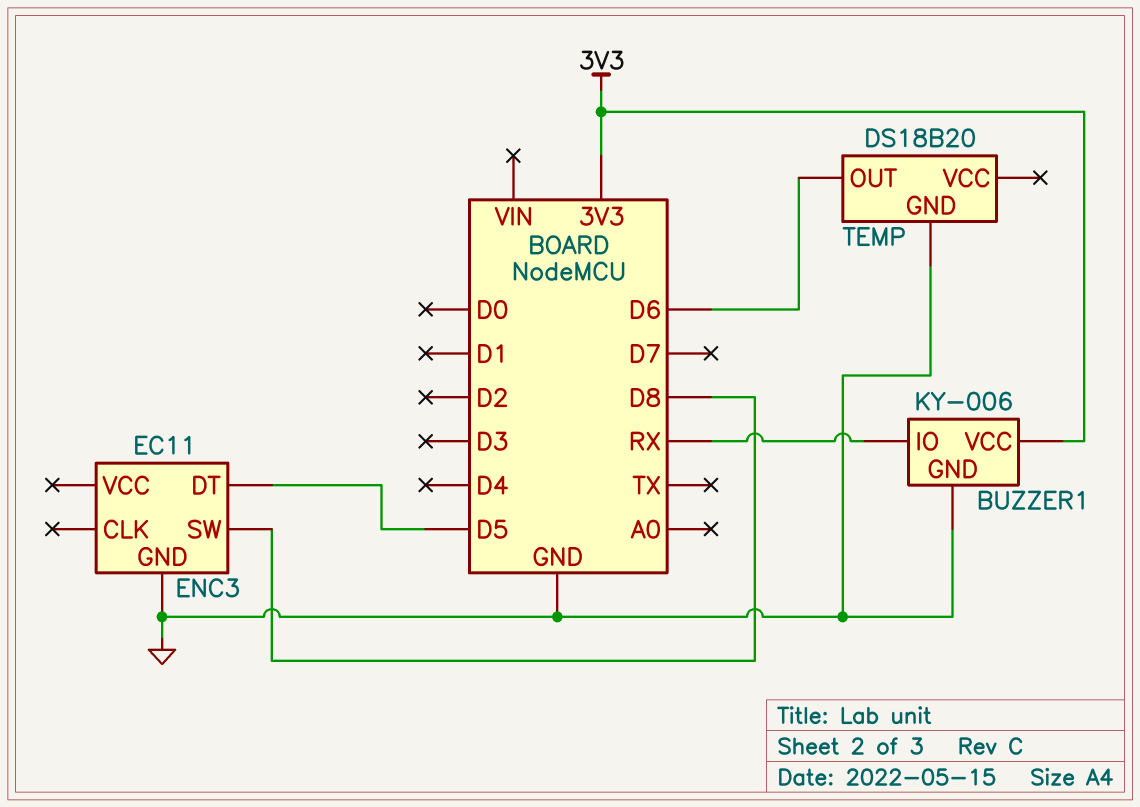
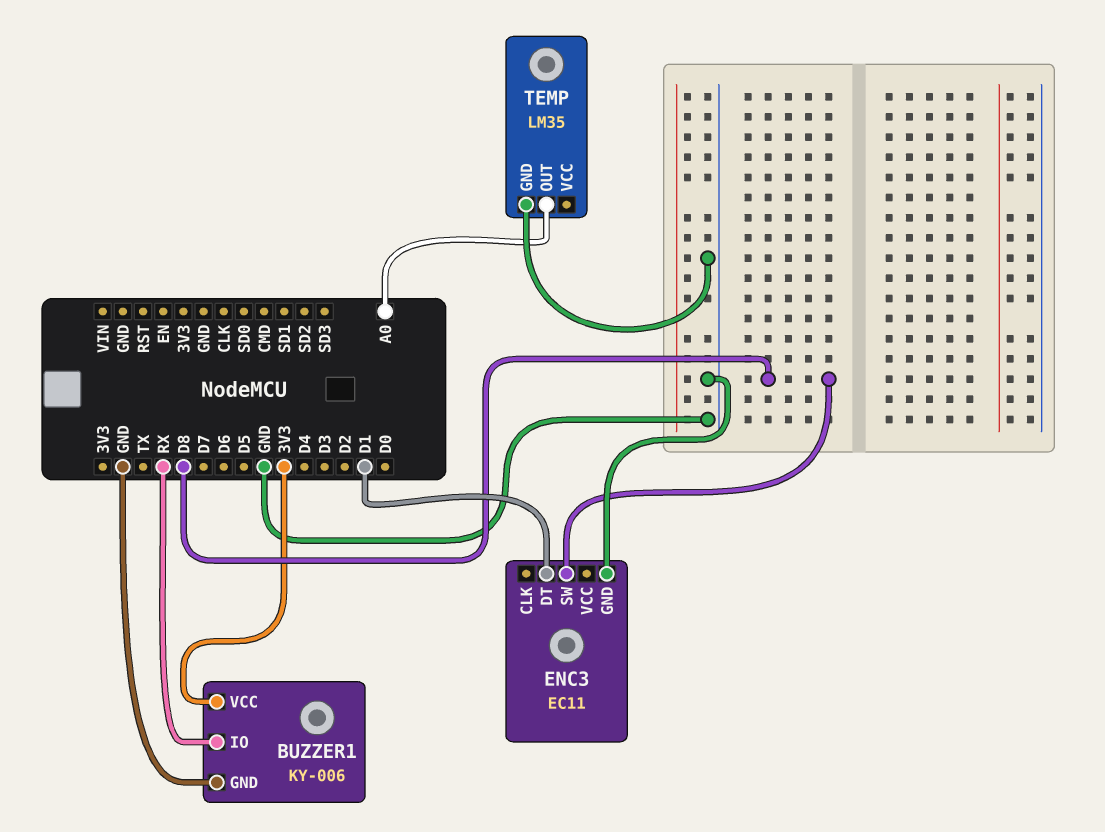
ENC3 pin DT: D5 -> D1
TEMP: DS18B20 -> LM35
TEMP pin OUT: D6 -> A0

